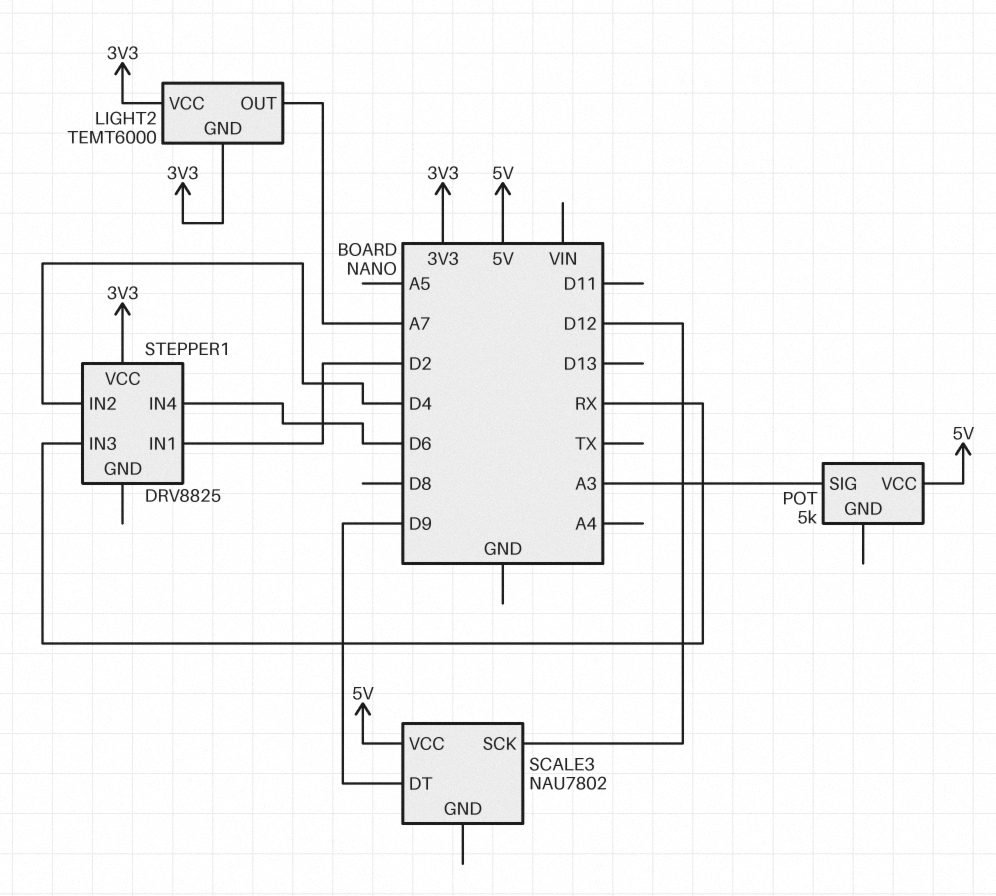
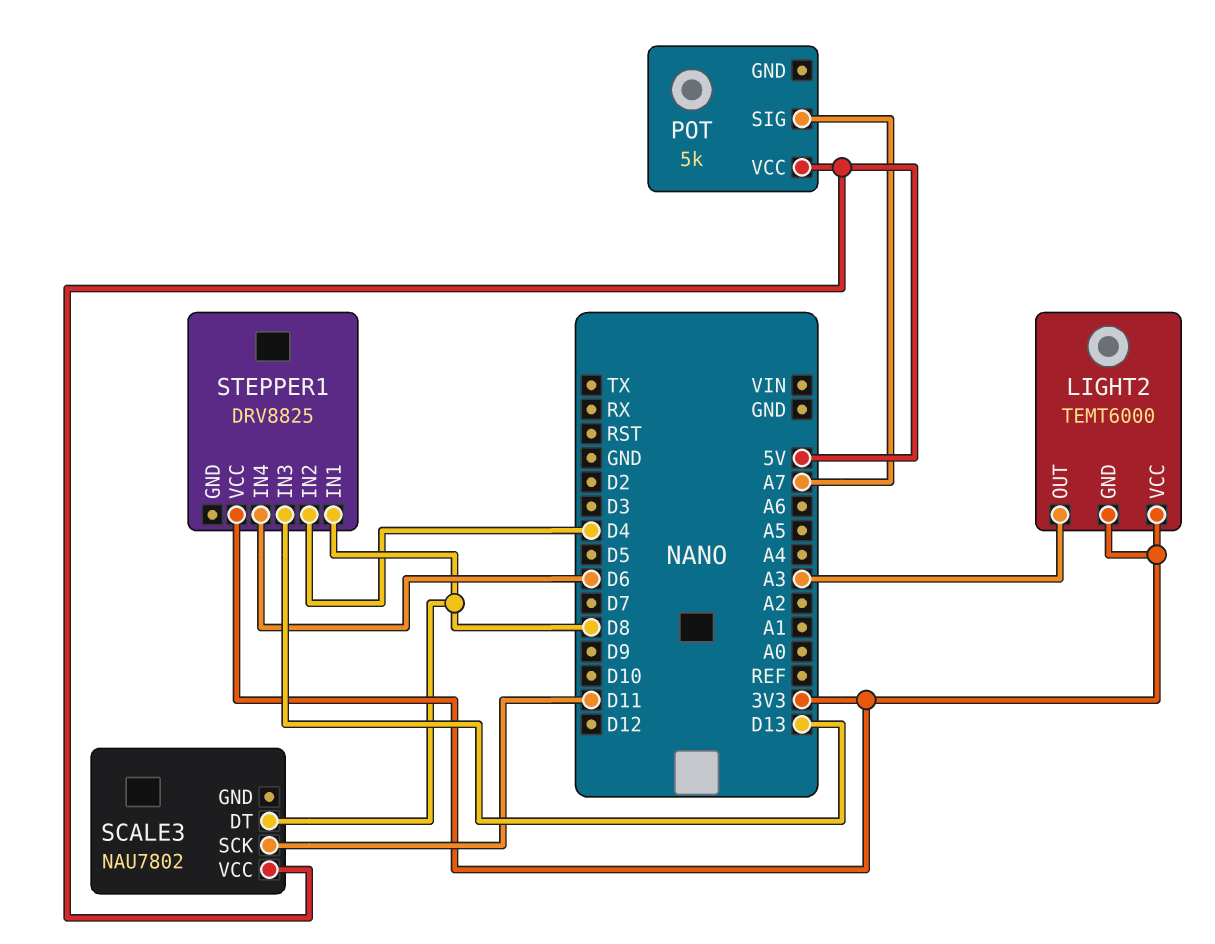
LIGHT2 pin OUT: A7 -> A3
POT pin SIG: A3 -> A7
SCALE3 pin DT: D9 -> D8
SCALE3 pin SCK: D12 -> D11
STEPPER1 pin IN1: D2 -> D8
STEPPER1 pin IN3: RX -> D13

